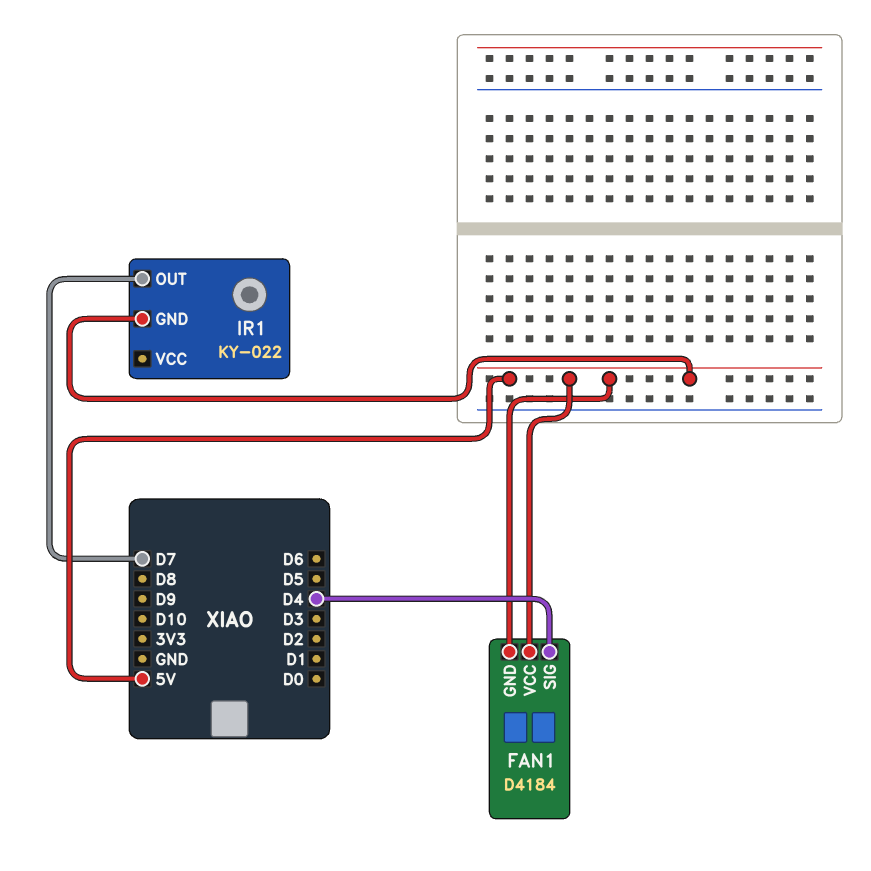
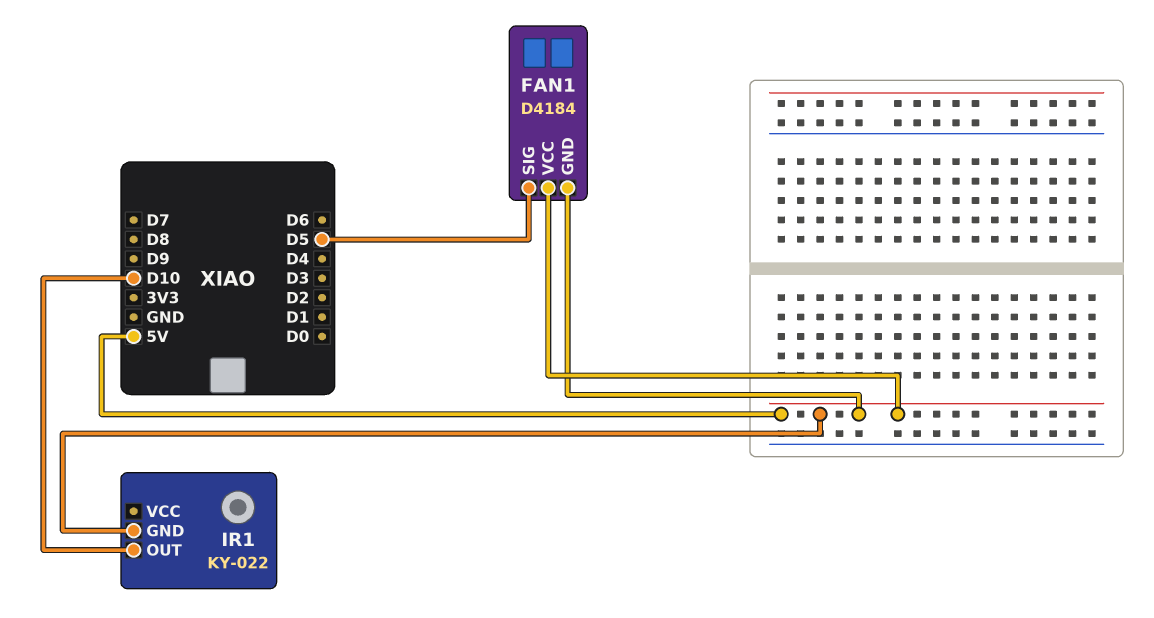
FAN1 pin SIG: D4 -> D5
IR1 pin OUT: D7 -> D10

